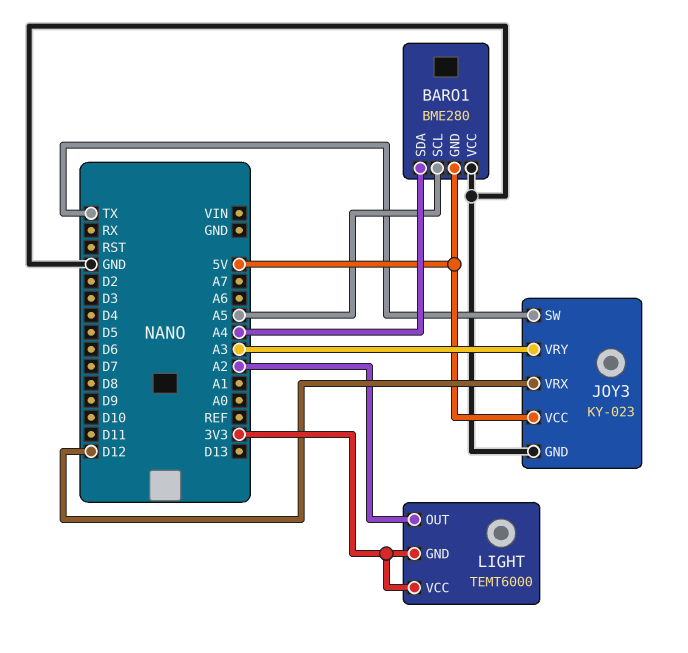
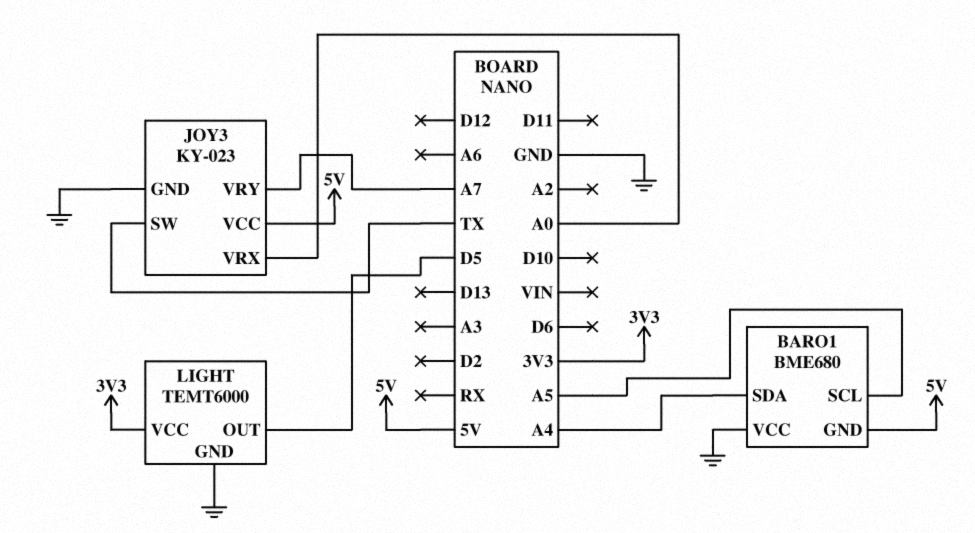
BARO1: BME280 -> BME680
JOY3 pin VRX: D12 -> A0
JOY3 pin VRY: A3 -> A7
LIGHT pin GND: 3V3 -> GND
LIGHT pin OUT: A2 -> D5

